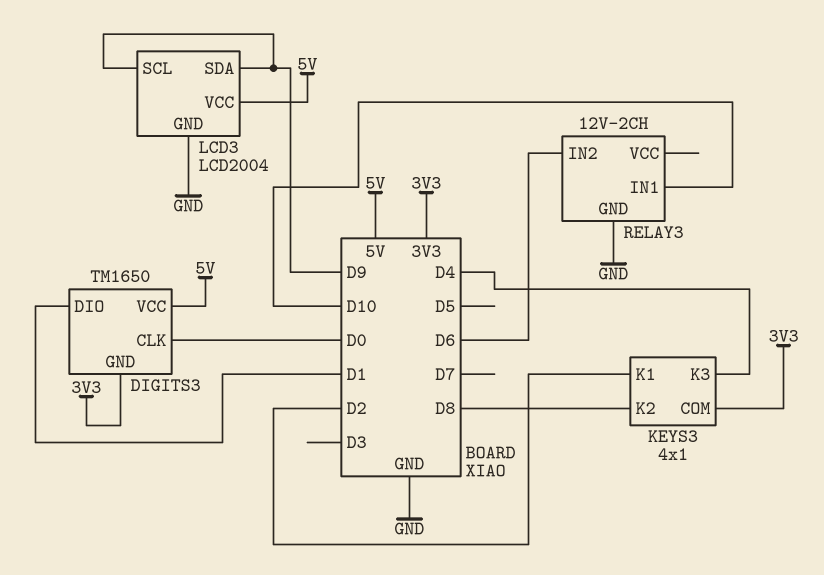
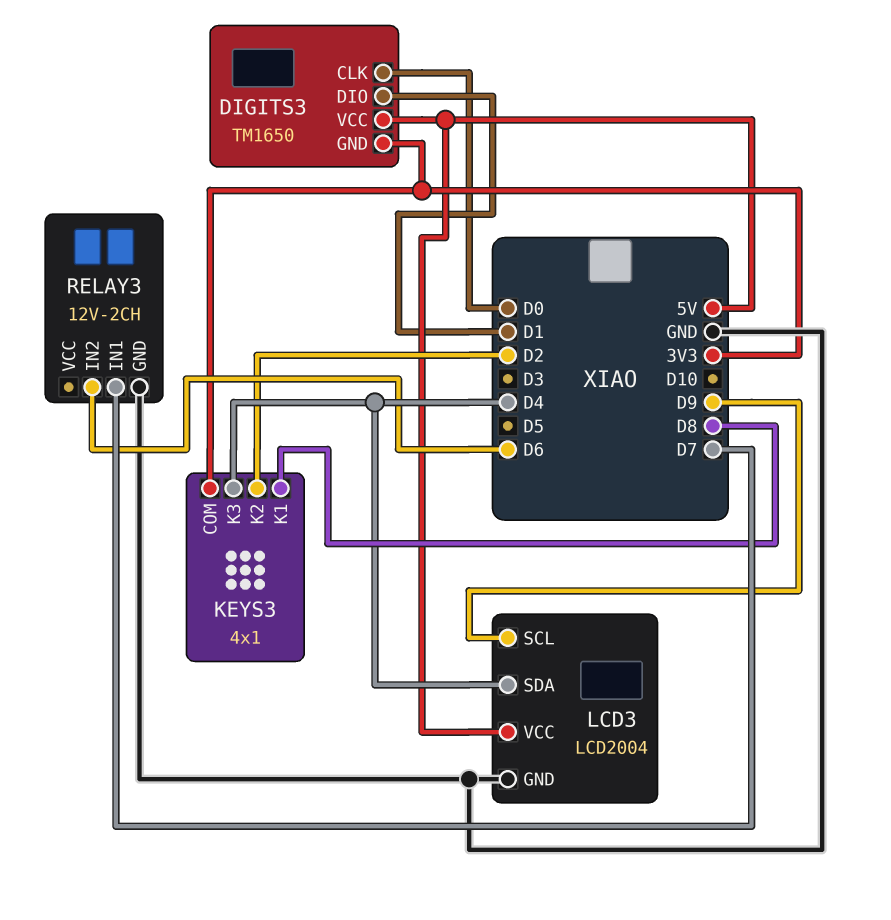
KEYS3 pin K1: D2 -> D8
KEYS3 pin K2: D8 -> D2
LCD3 pin SDA: D9 -> D4
RELAY3 pin IN1: D10 -> D7

